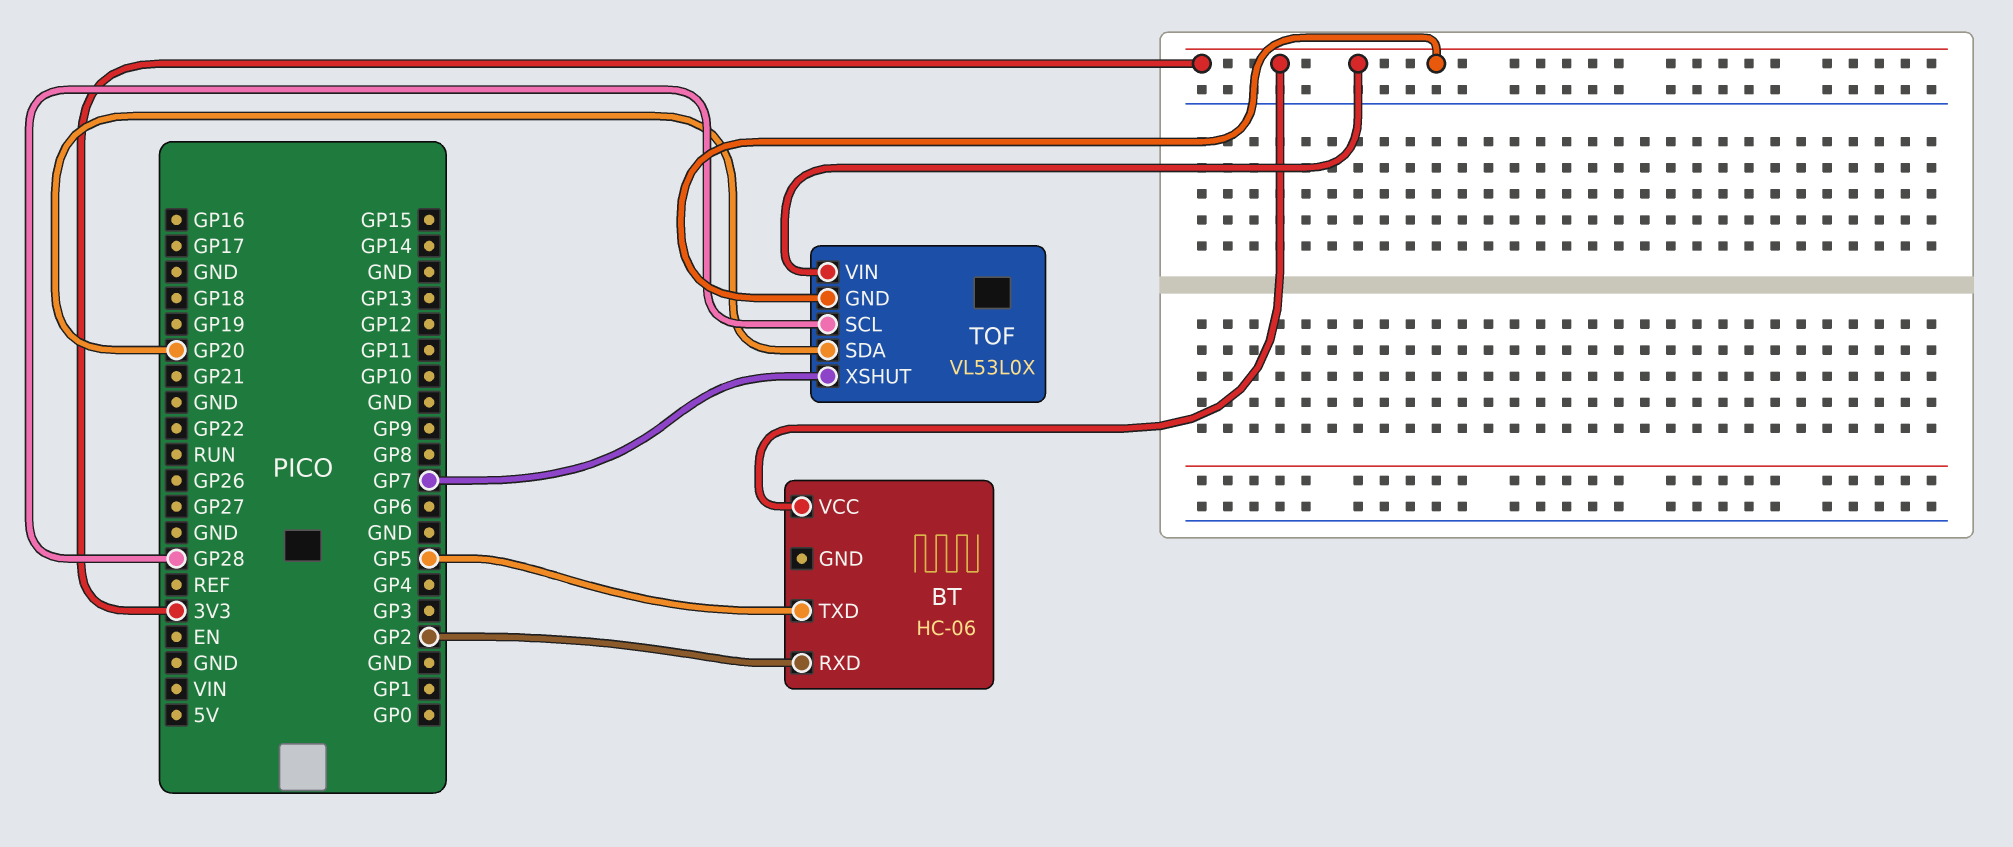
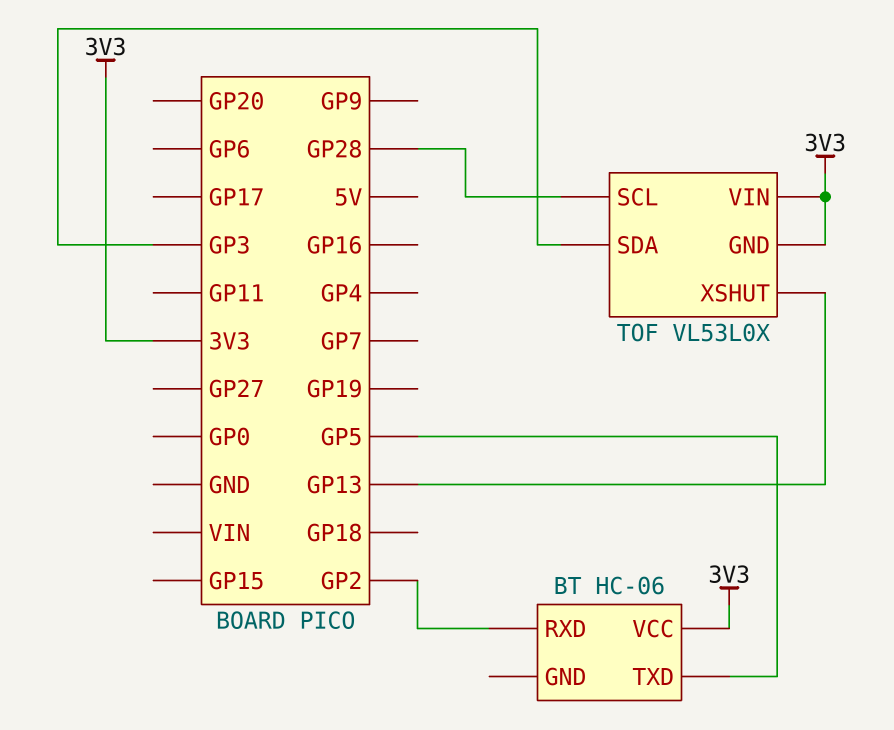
TOF pin SDA: GP20 -> GP3
TOF pin XSHUT: GP7 -> GP13

